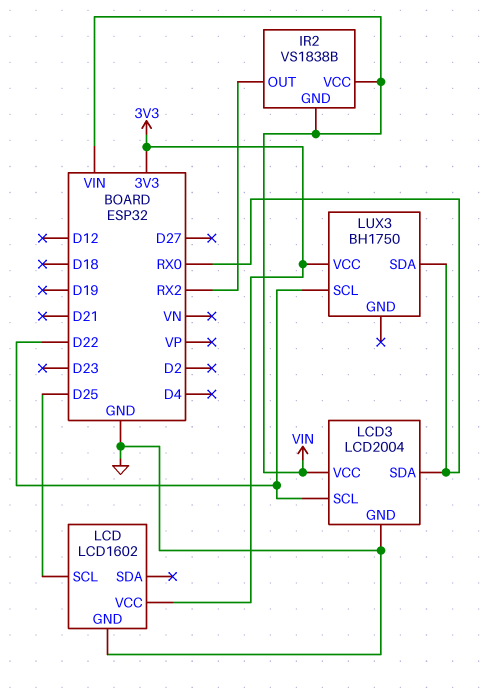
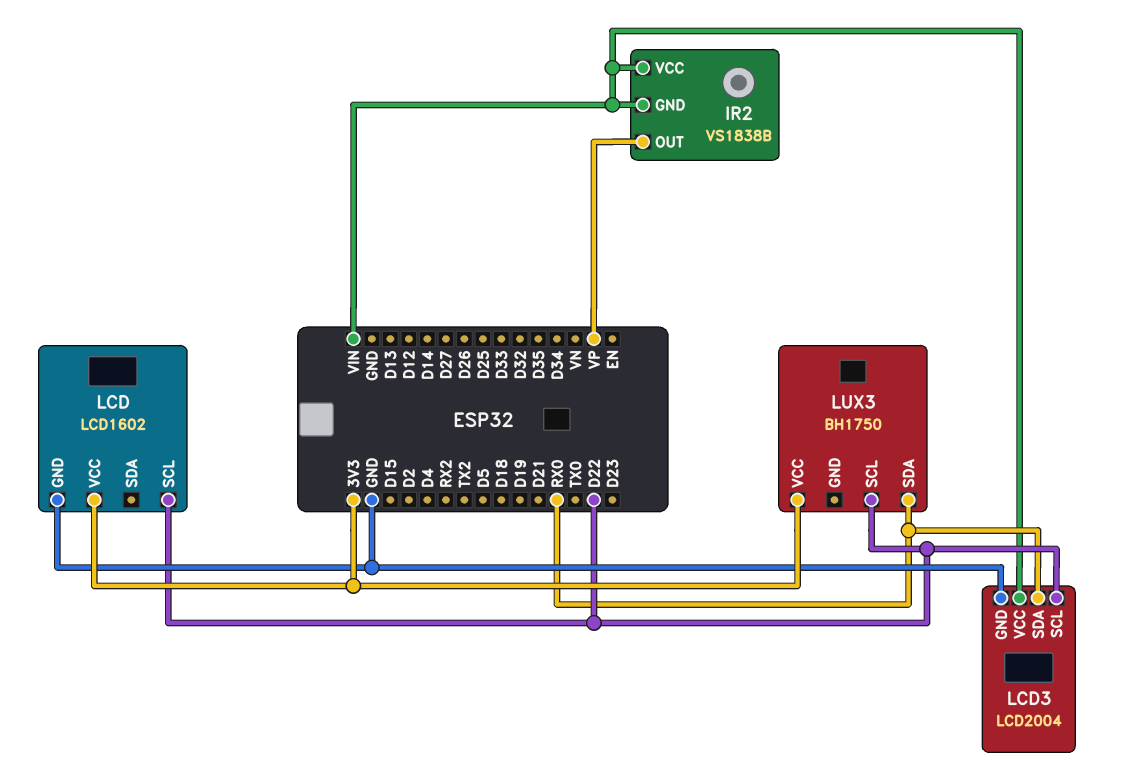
IR2 pin OUT: RX2 -> VP
LCD pin SCL: D25 -> D22

